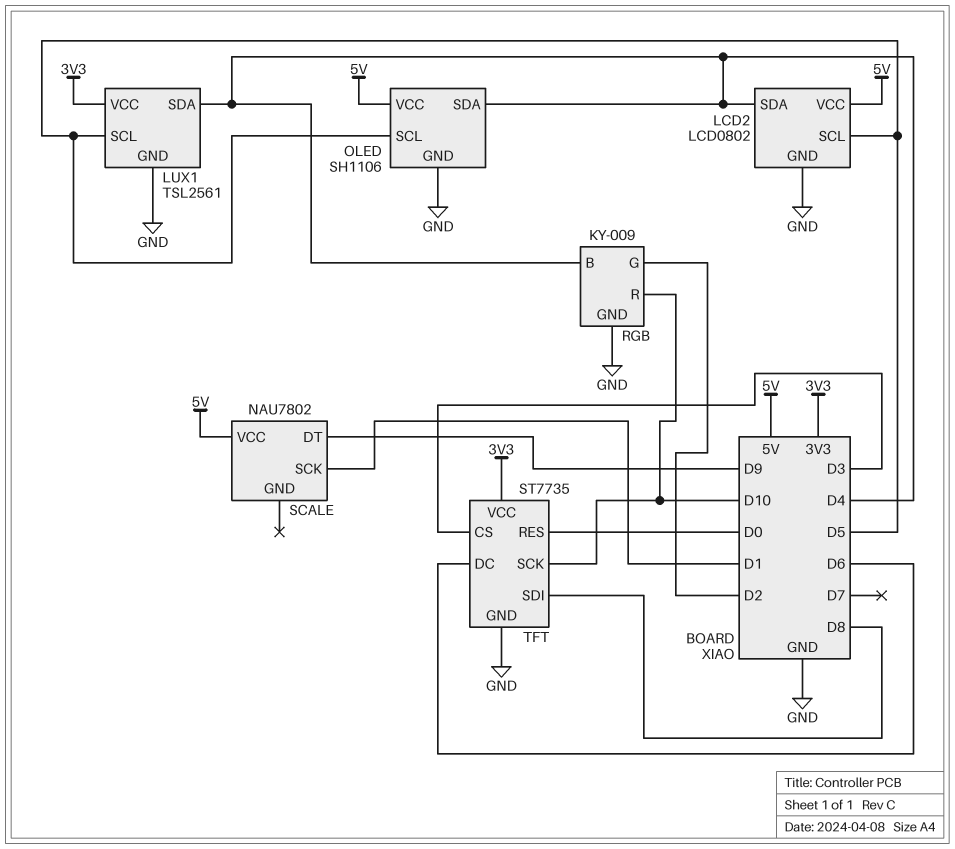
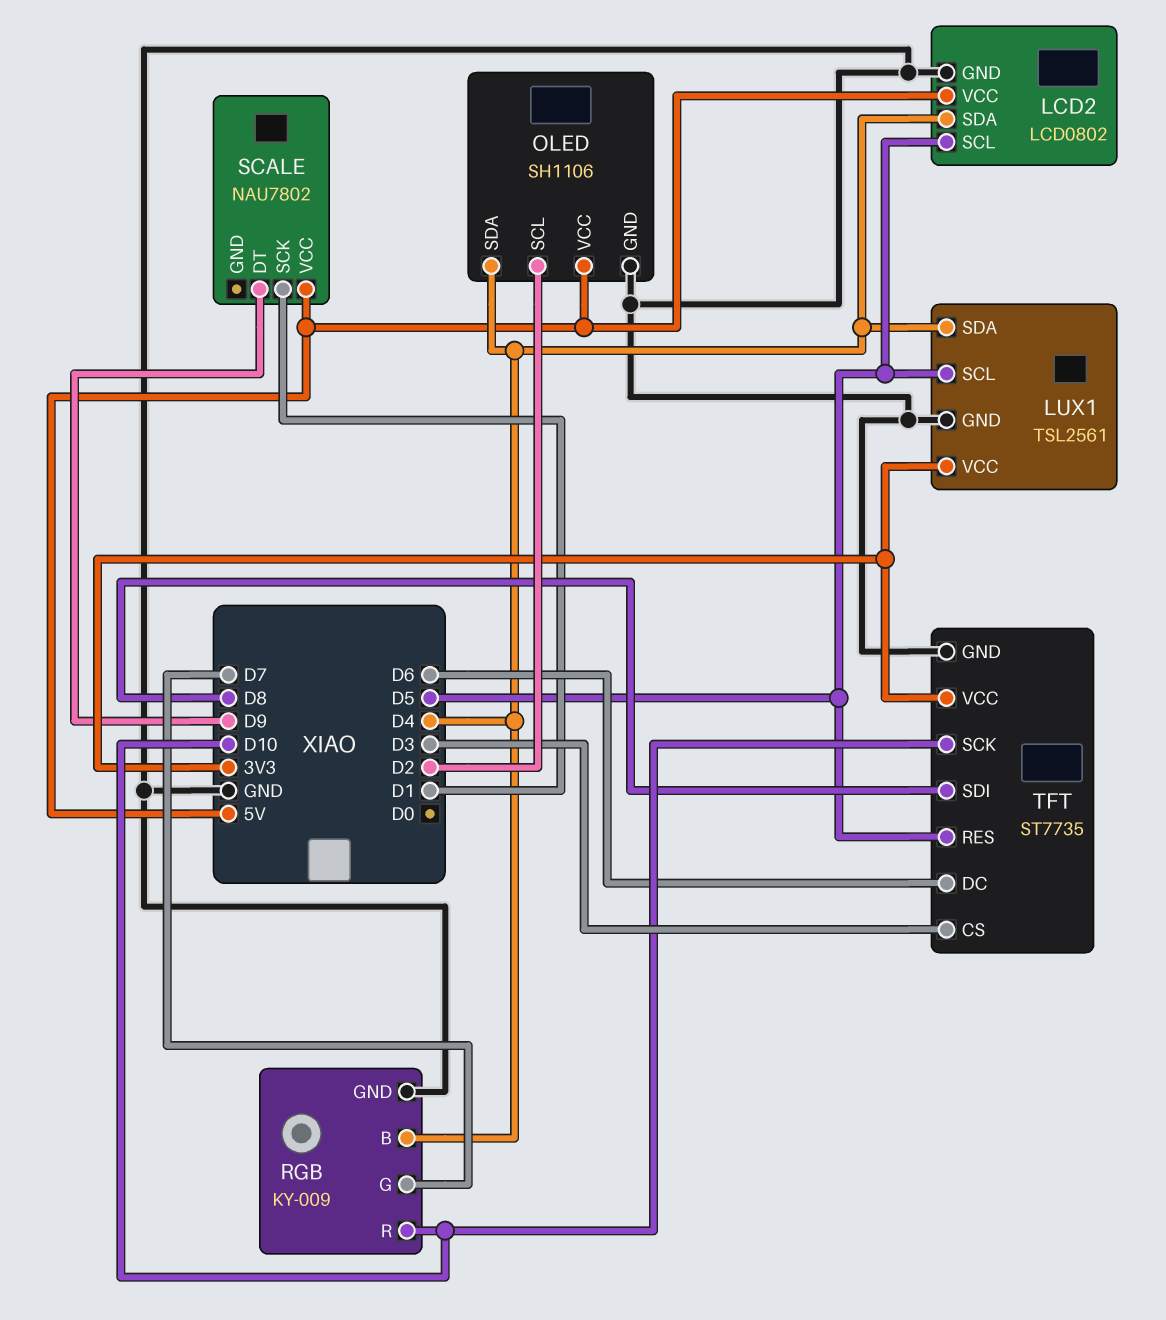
OLED pin SCL: D5 -> D2
RGB pin G: D2 -> D7
TFT pin RES: D0 -> D5

